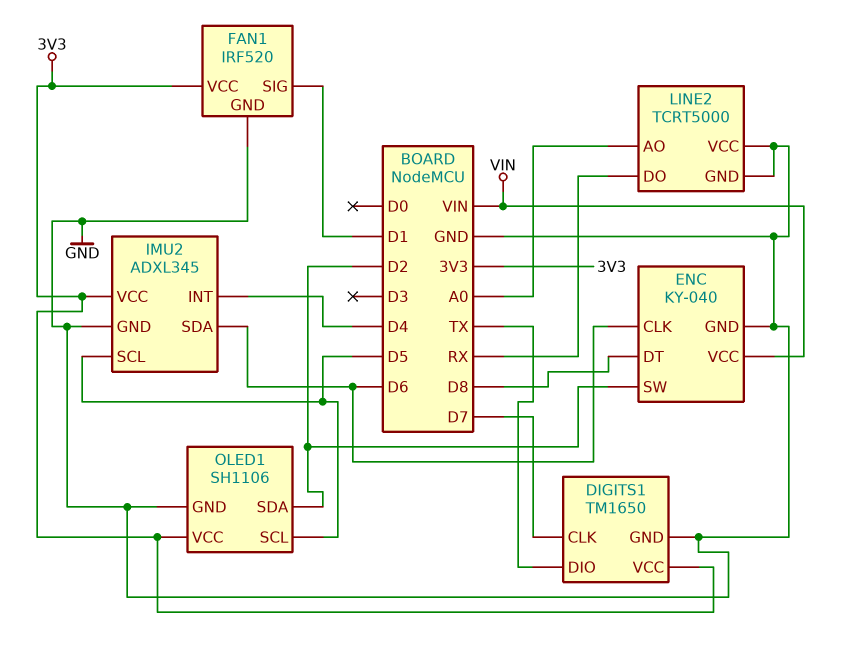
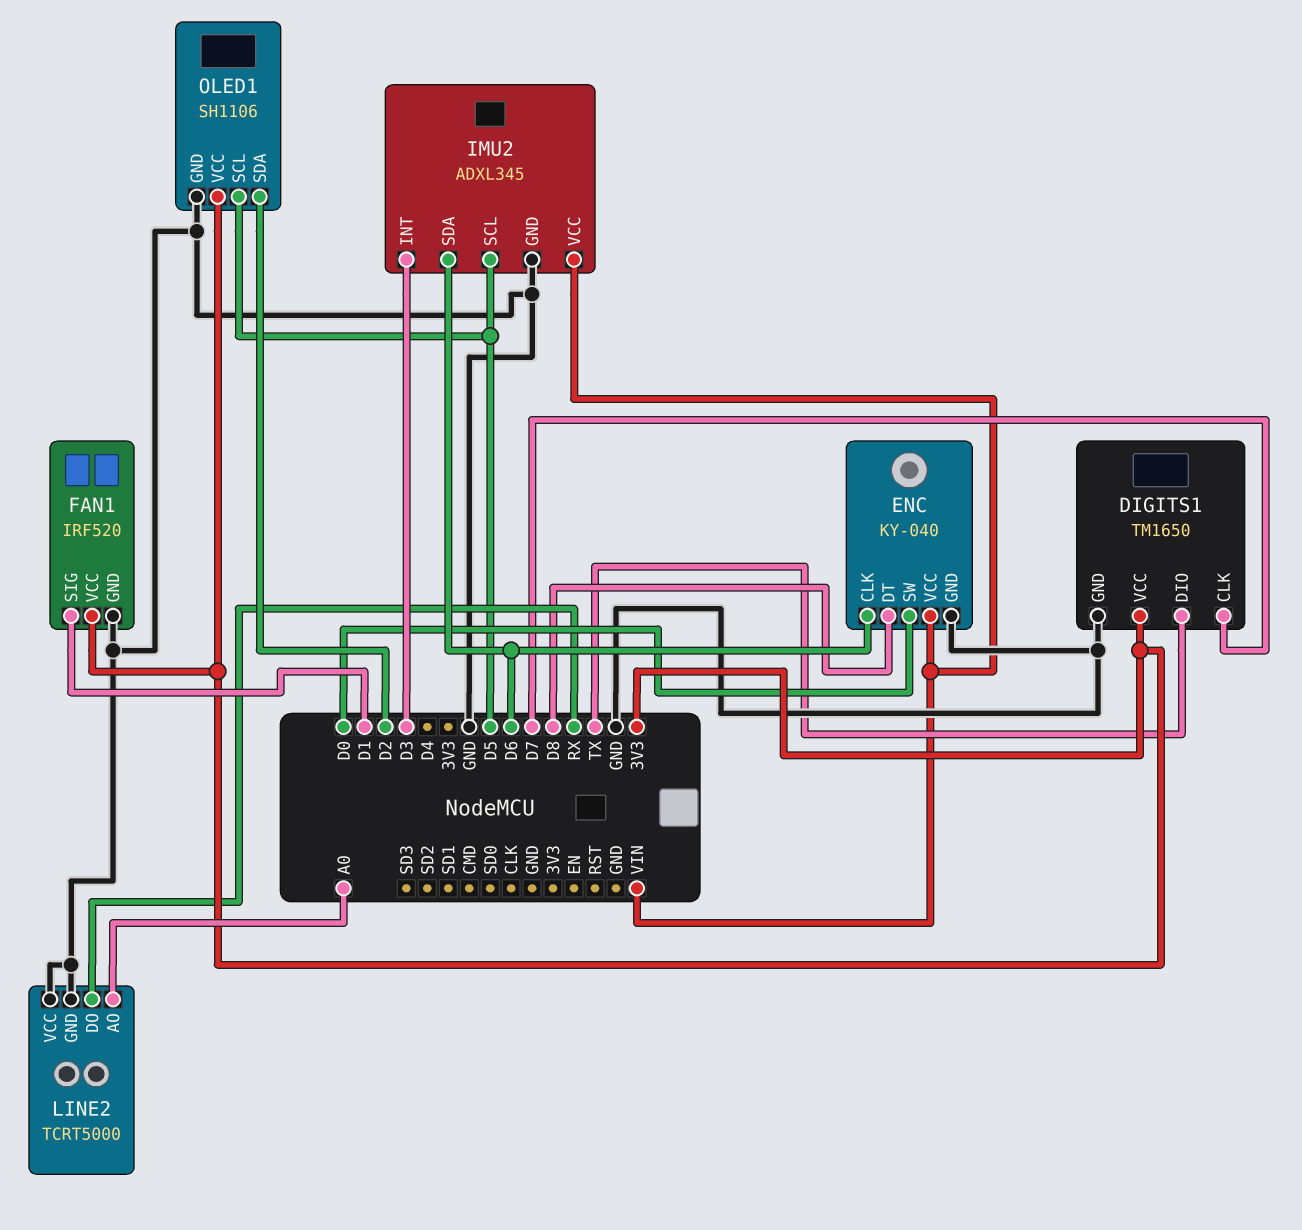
ENC pin SW: D2 -> D0
IMU2 pin INT: D4 -> D3
IMU2 pin VCC: 3V3 -> VIN

